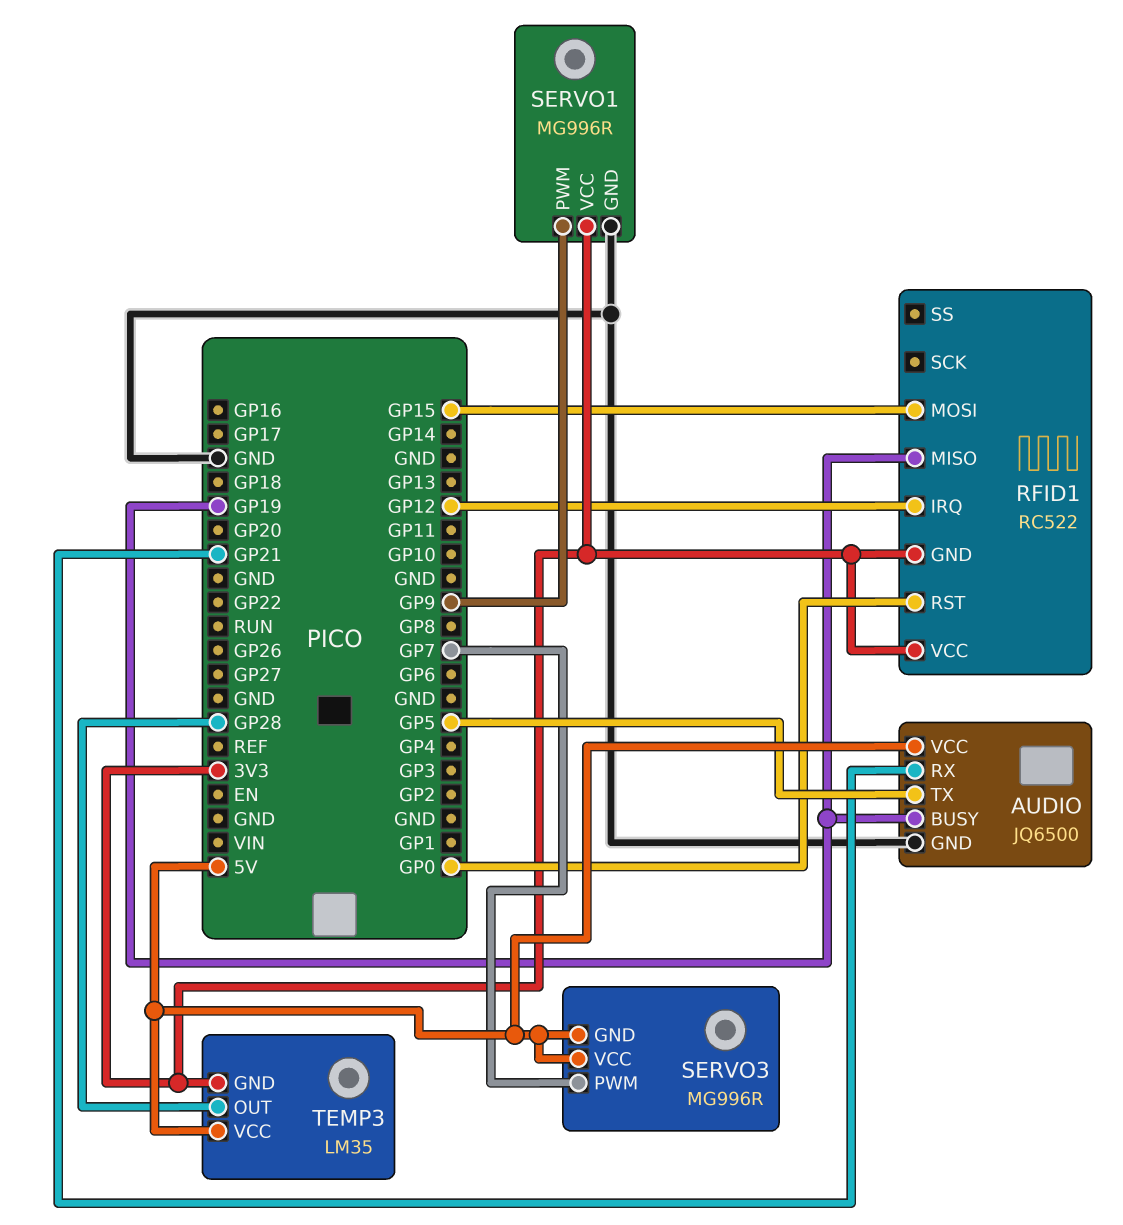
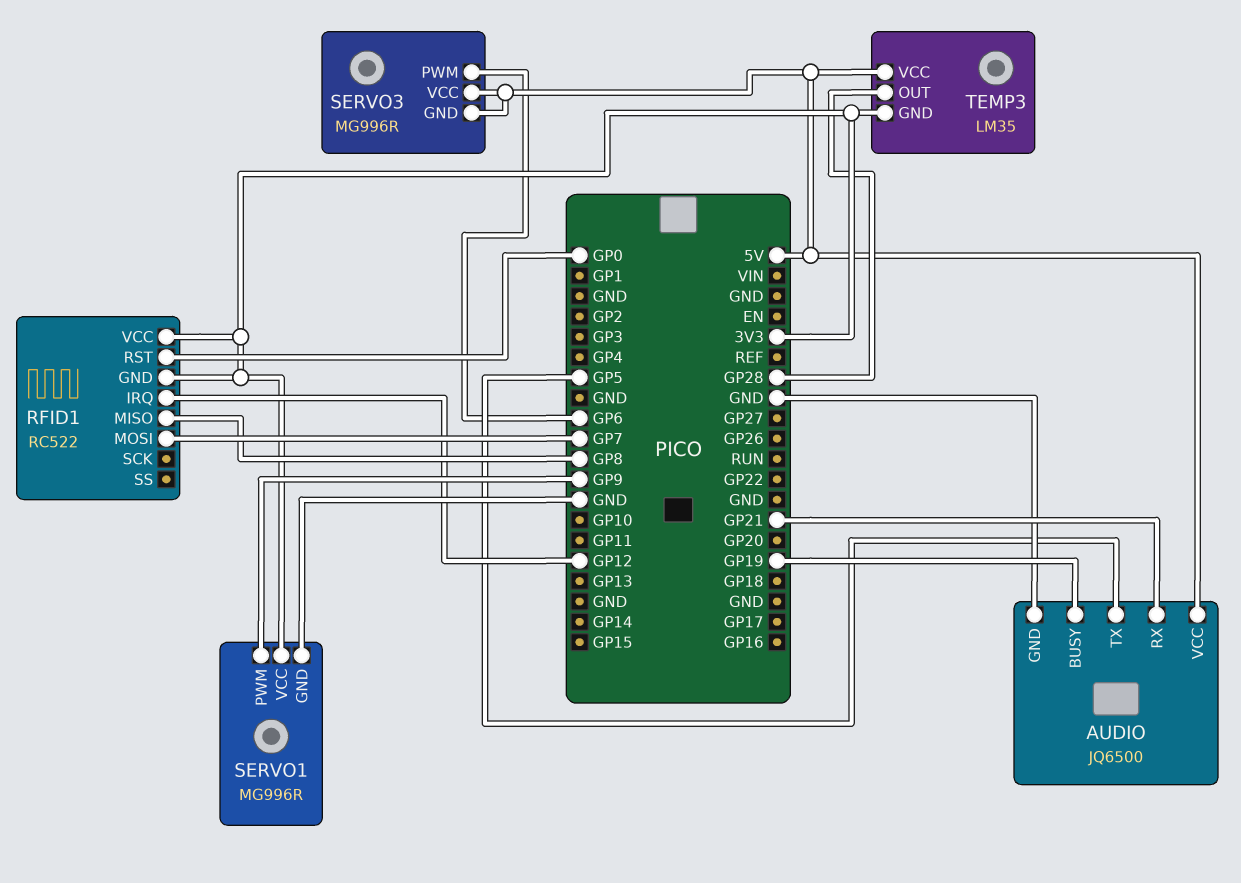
RFID1 pin MISO: GP19 -> GP8
RFID1 pin MOSI: GP15 -> GP7
SERVO3 pin PWM: GP7 -> GP6

